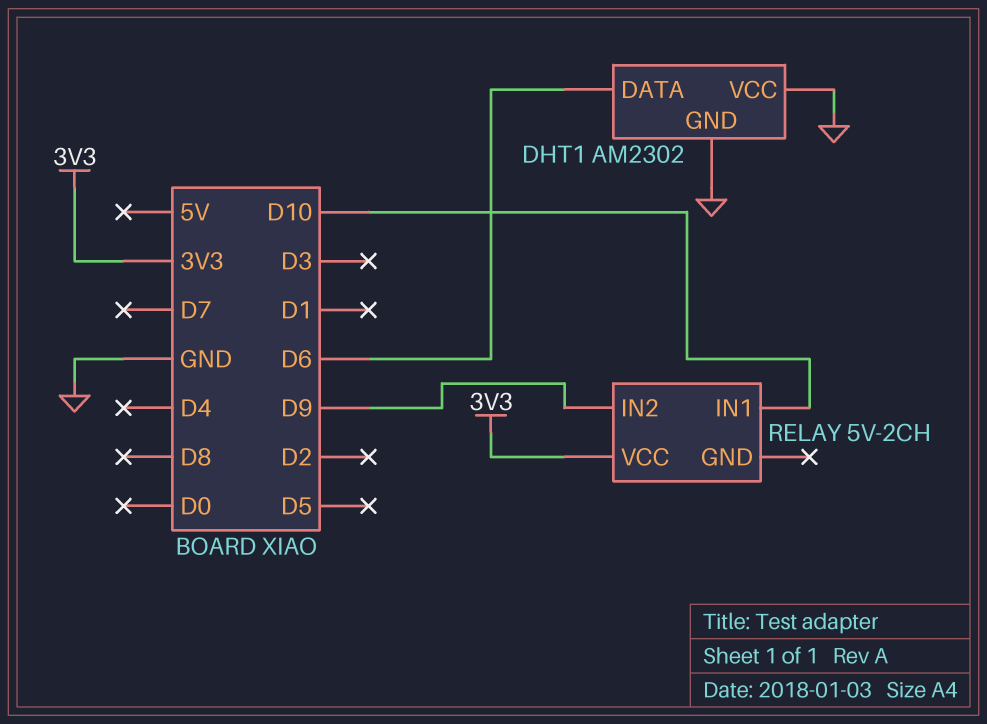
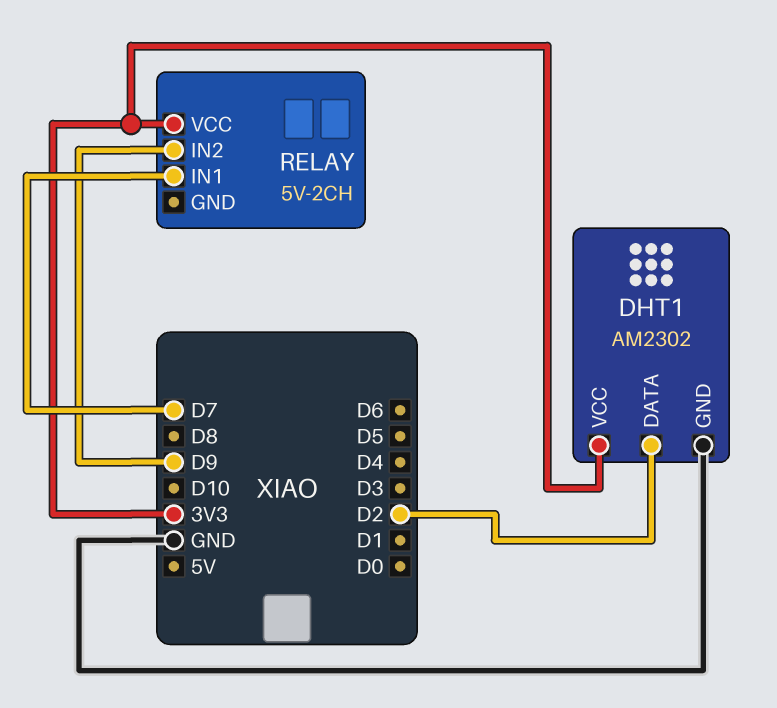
DHT1 pin DATA: D6 -> D2
DHT1 pin VCC: GND -> 3V3
RELAY pin IN1: D10 -> D7

